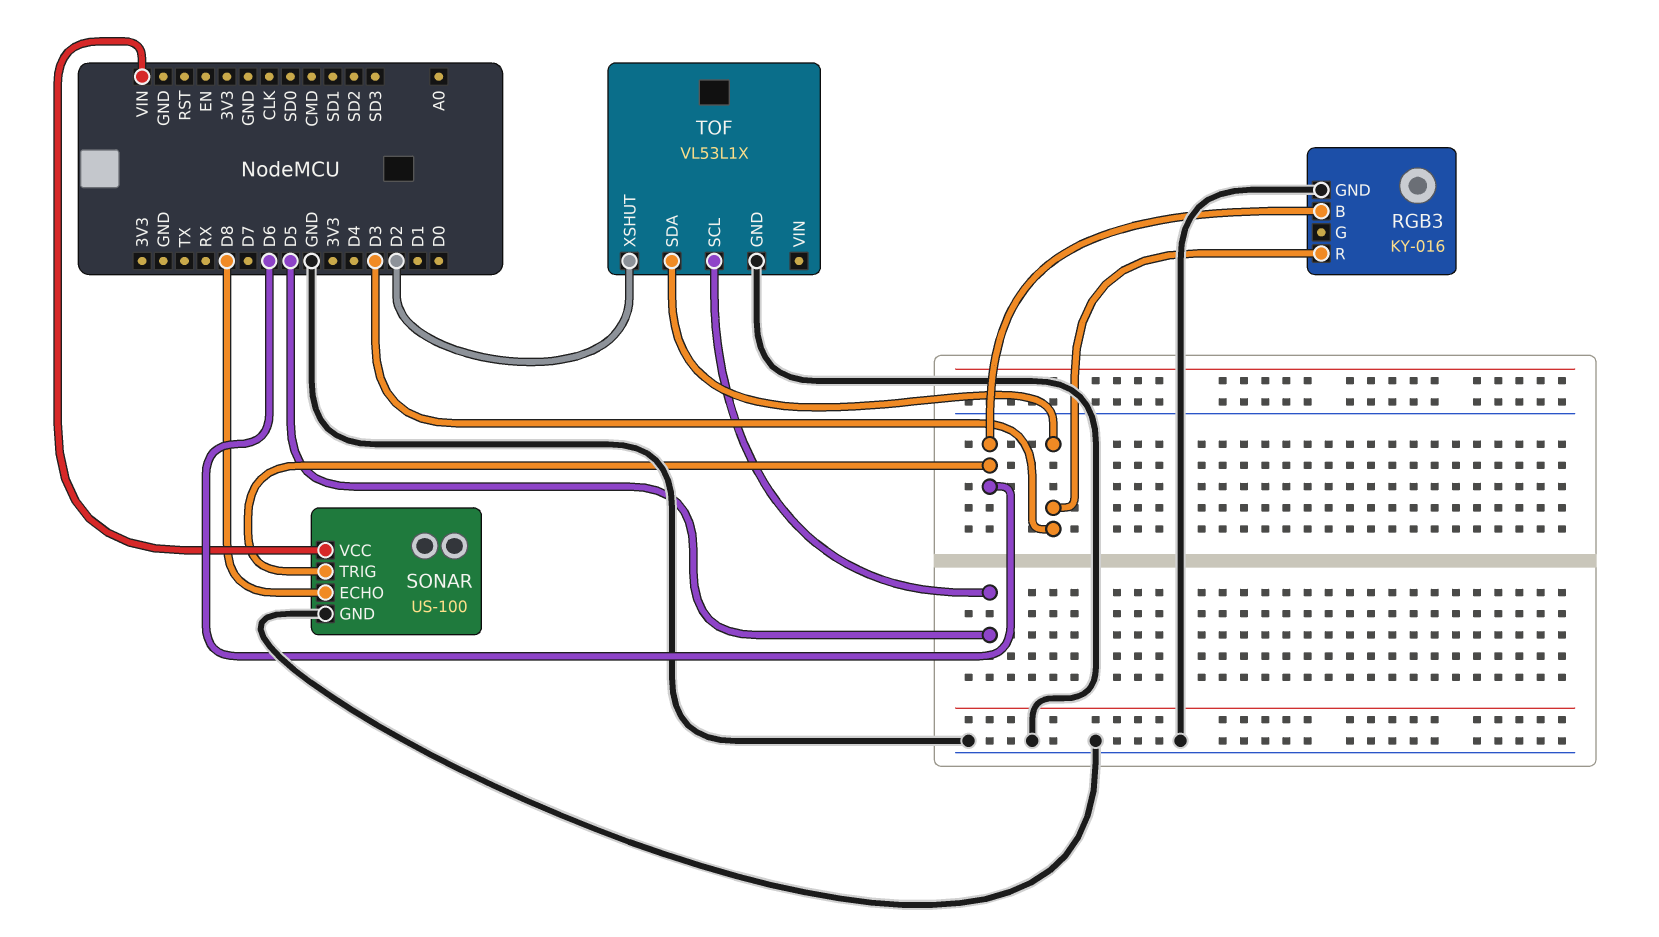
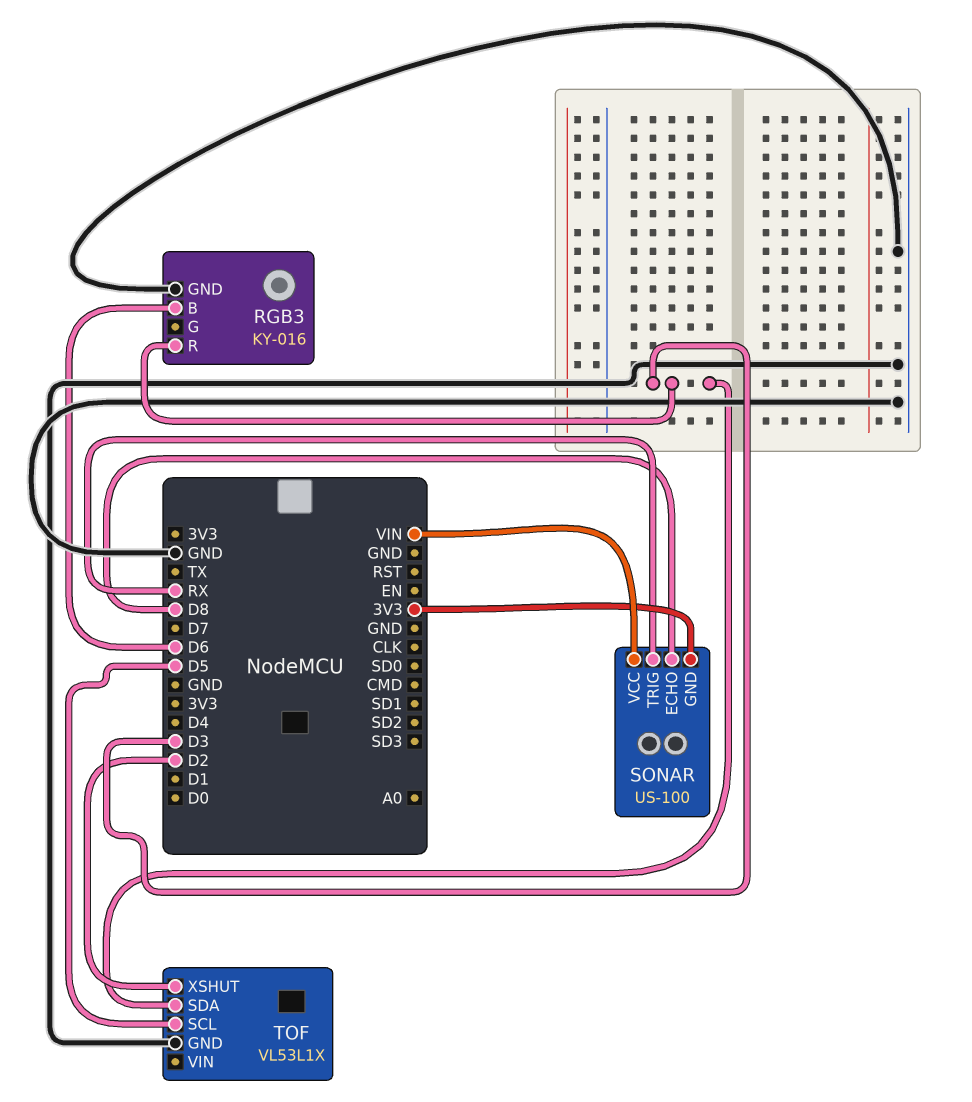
SONAR pin GND: GND -> 3V3
SONAR pin TRIG: D6 -> RX

